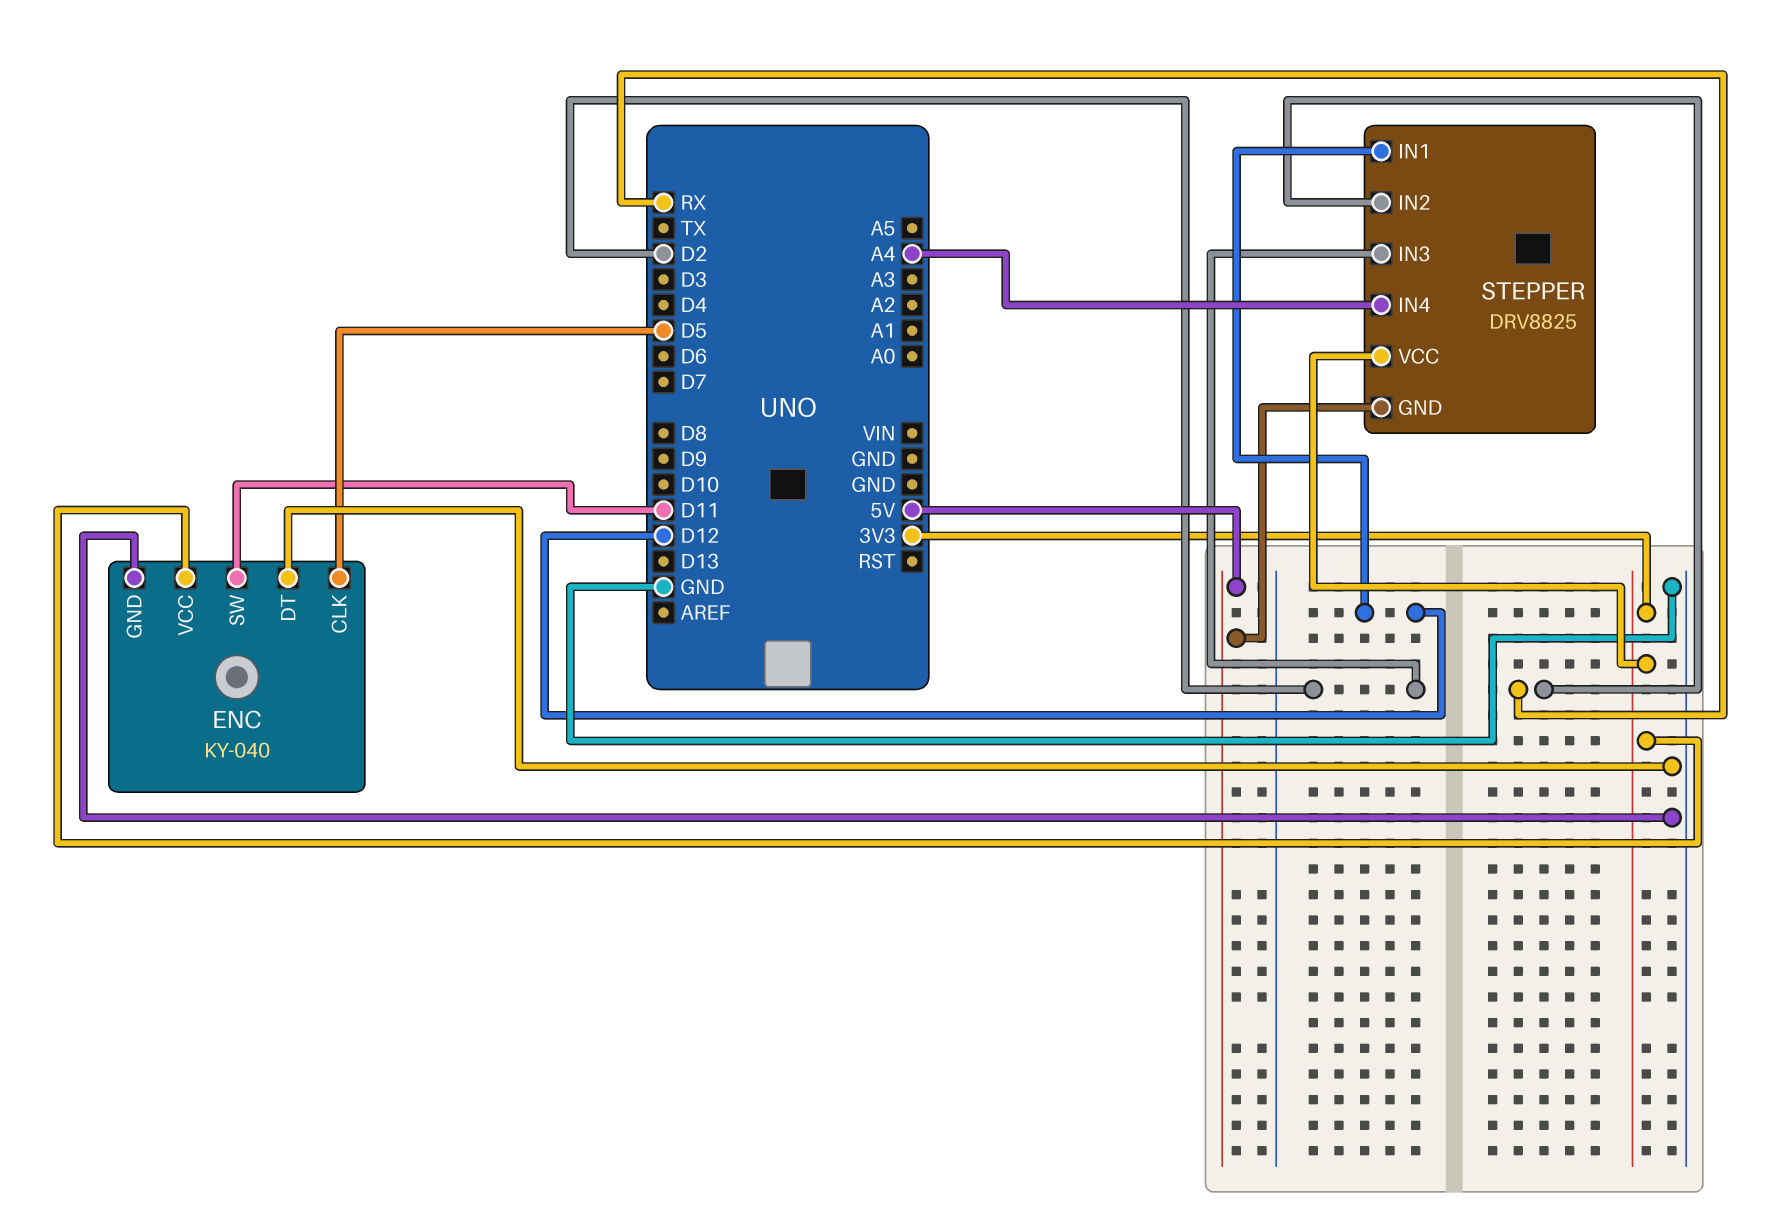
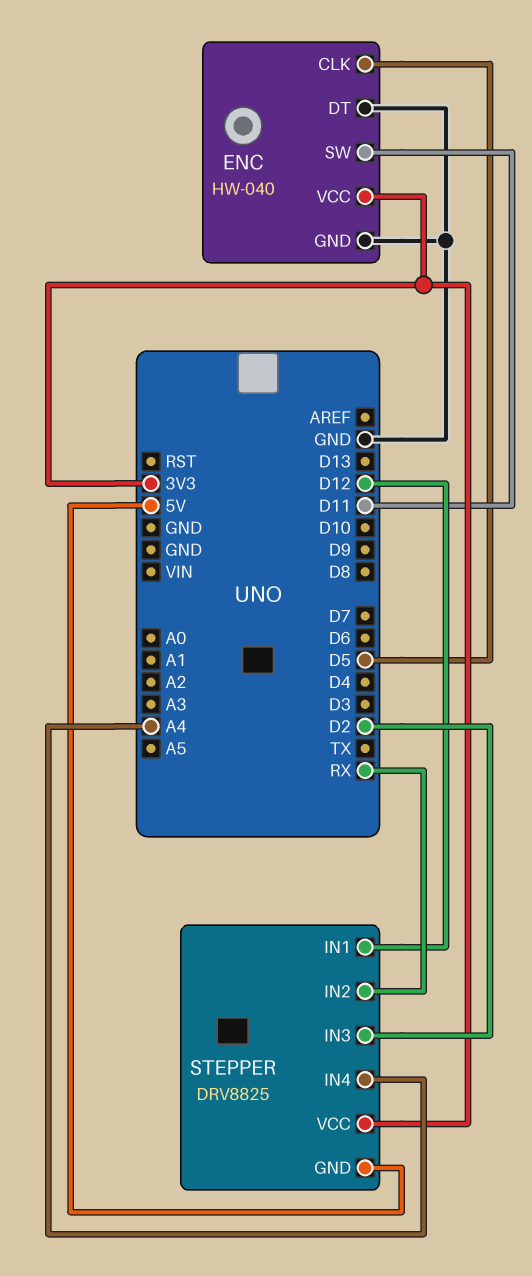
ENC: KY-040 -> HW-040

